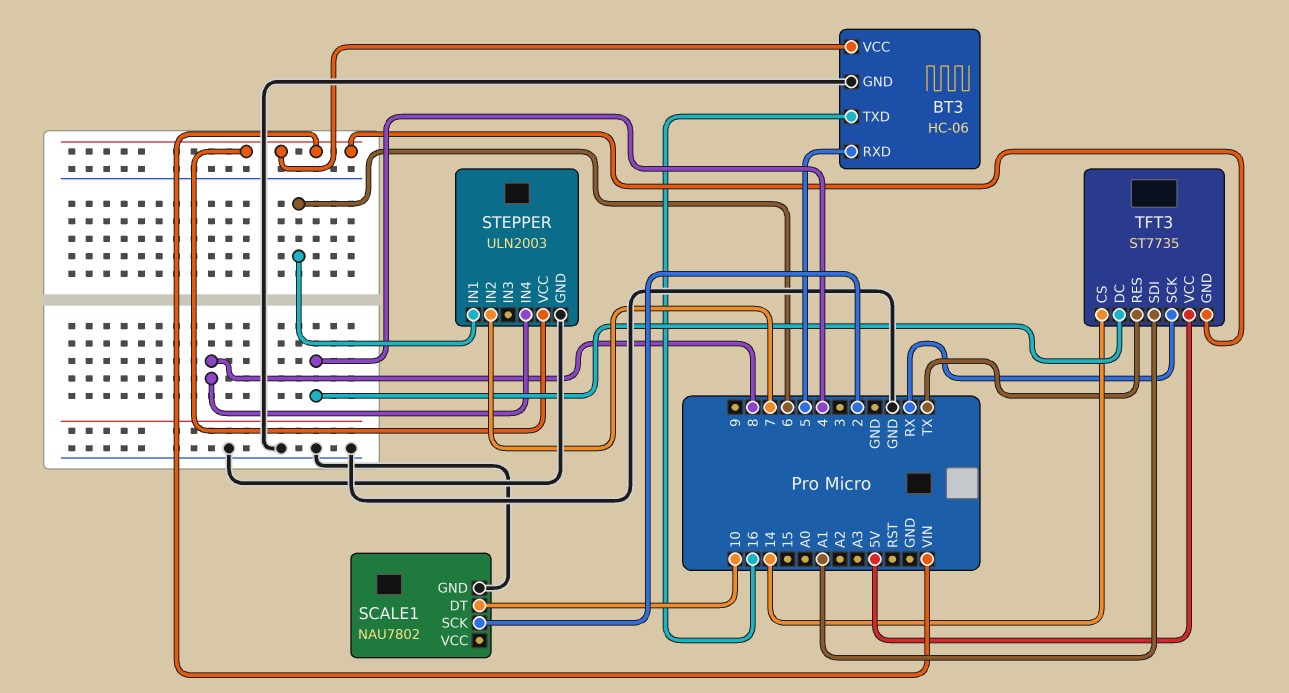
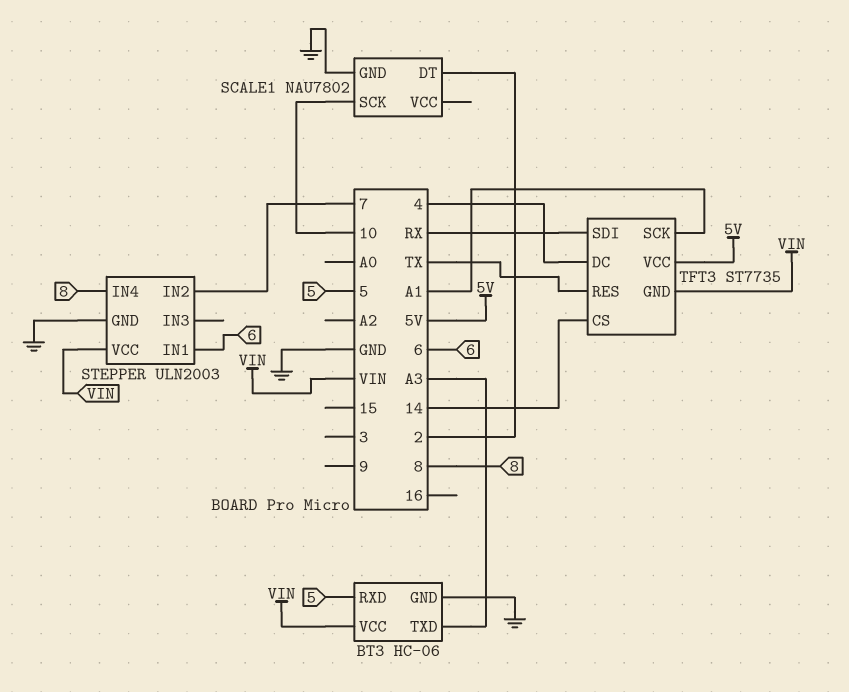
BT3 pin TXD: 16 -> A3
SCALE1 pin DT: 10 -> 2
SCALE1 pin SCK: 2 -> 10
TFT3 pin SCK: RX -> A1
TFT3 pin SDI: A1 -> RX

